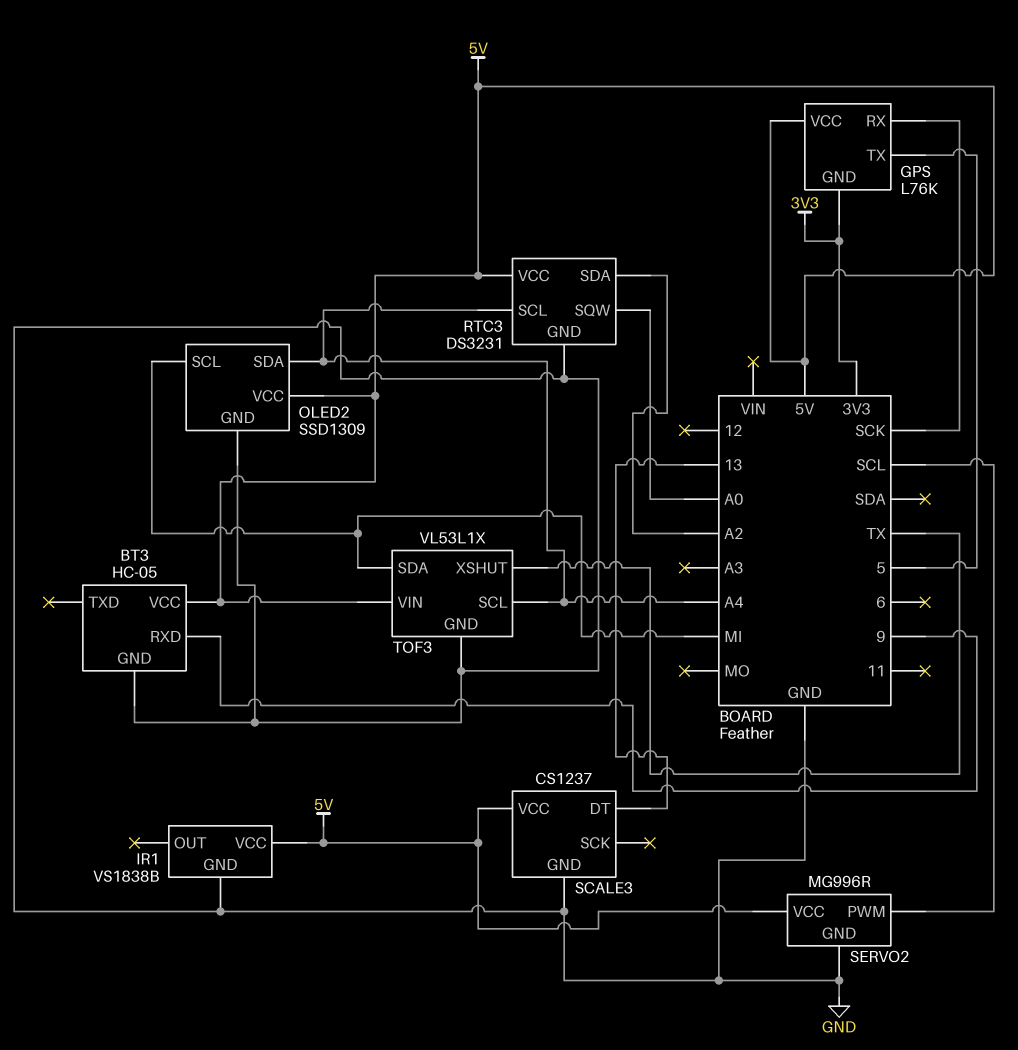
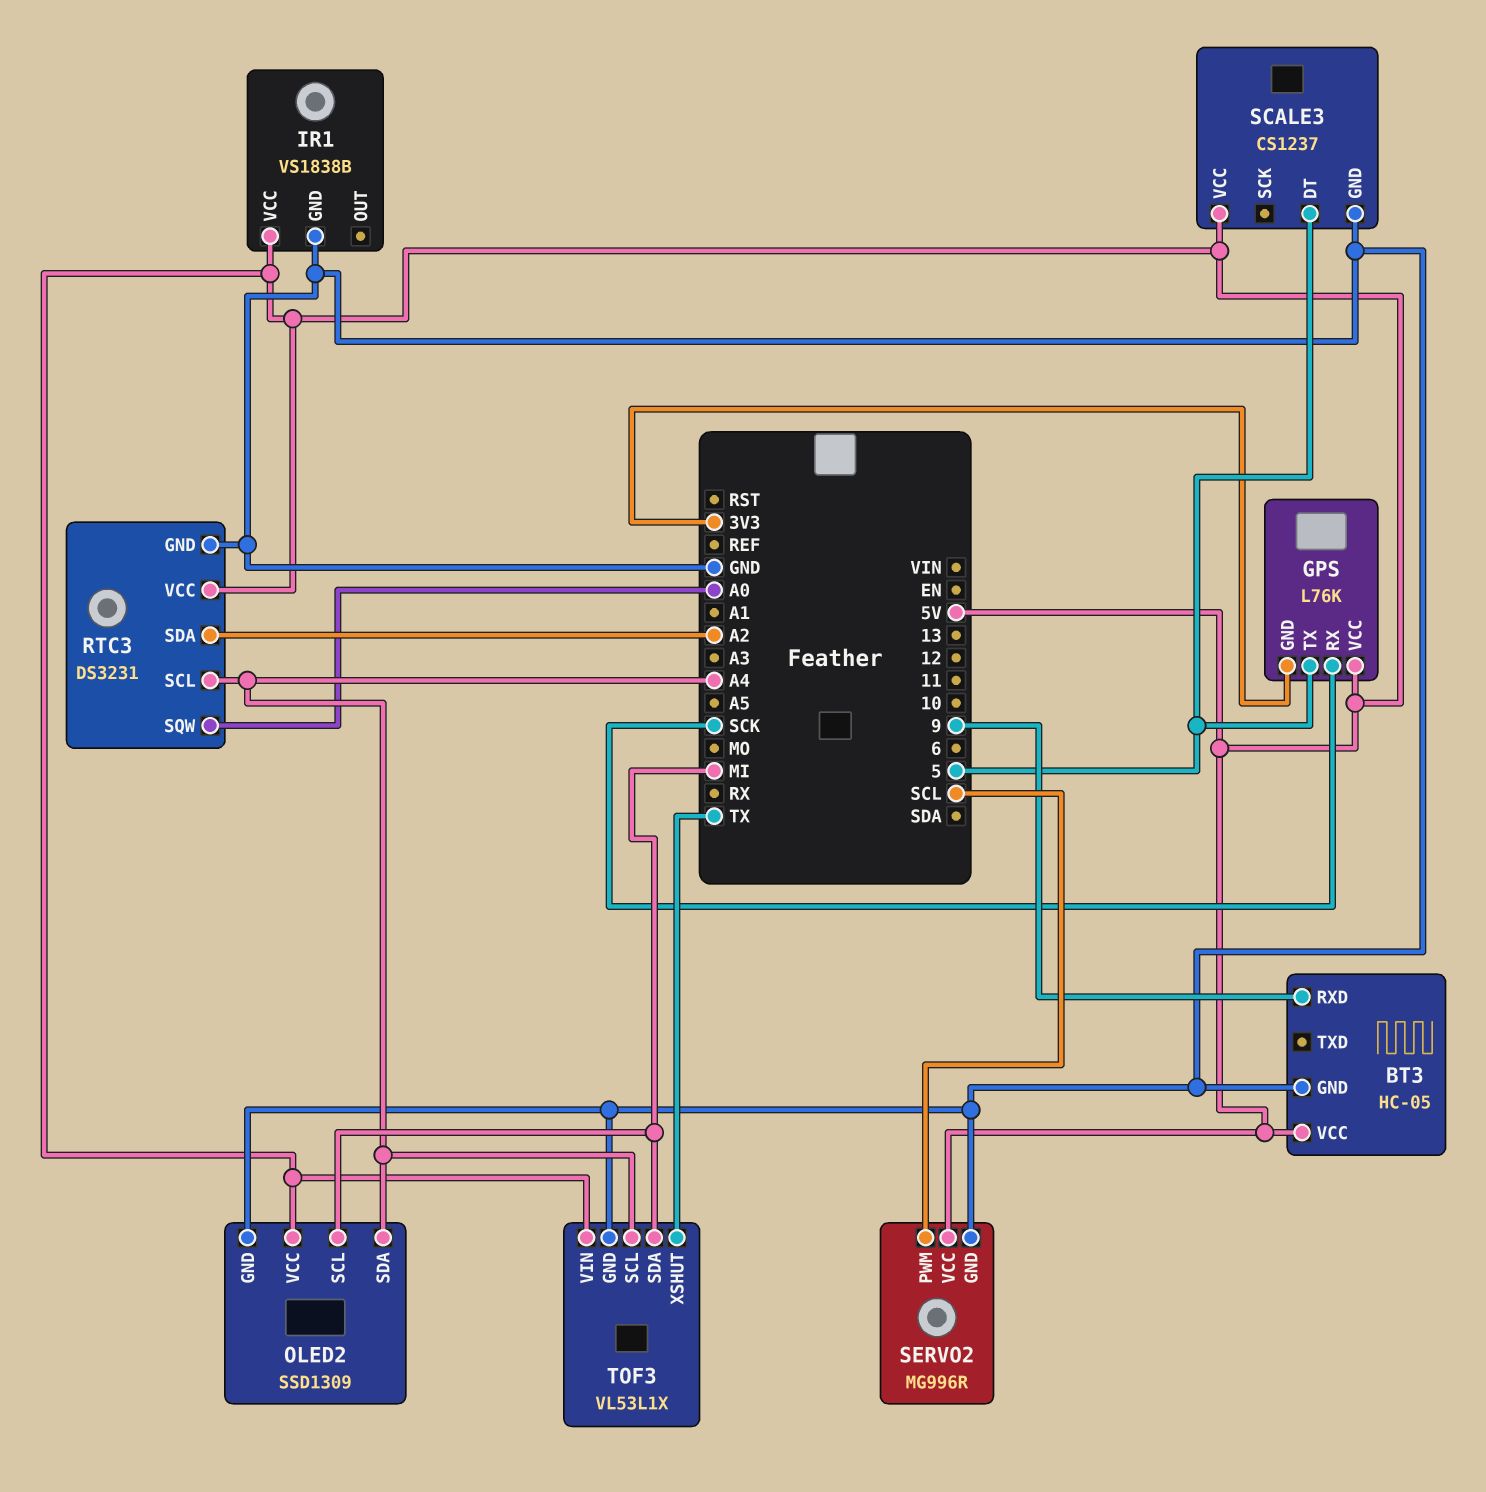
SCALE3 pin DT: 13 -> 5

